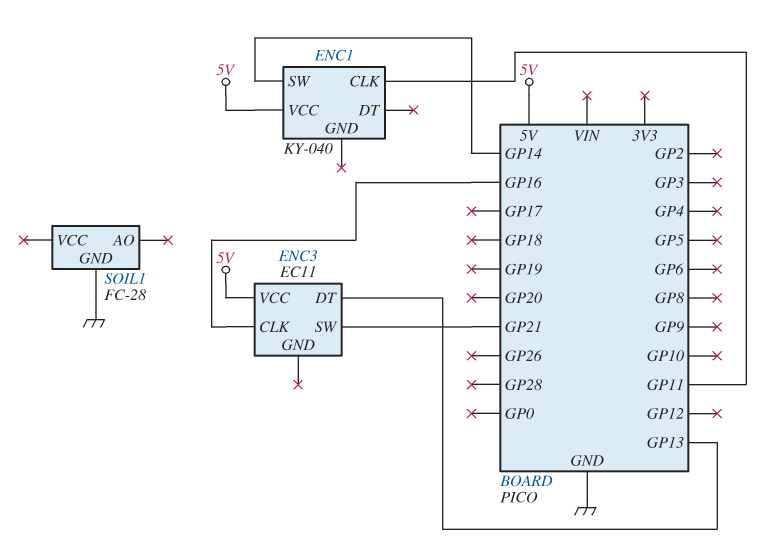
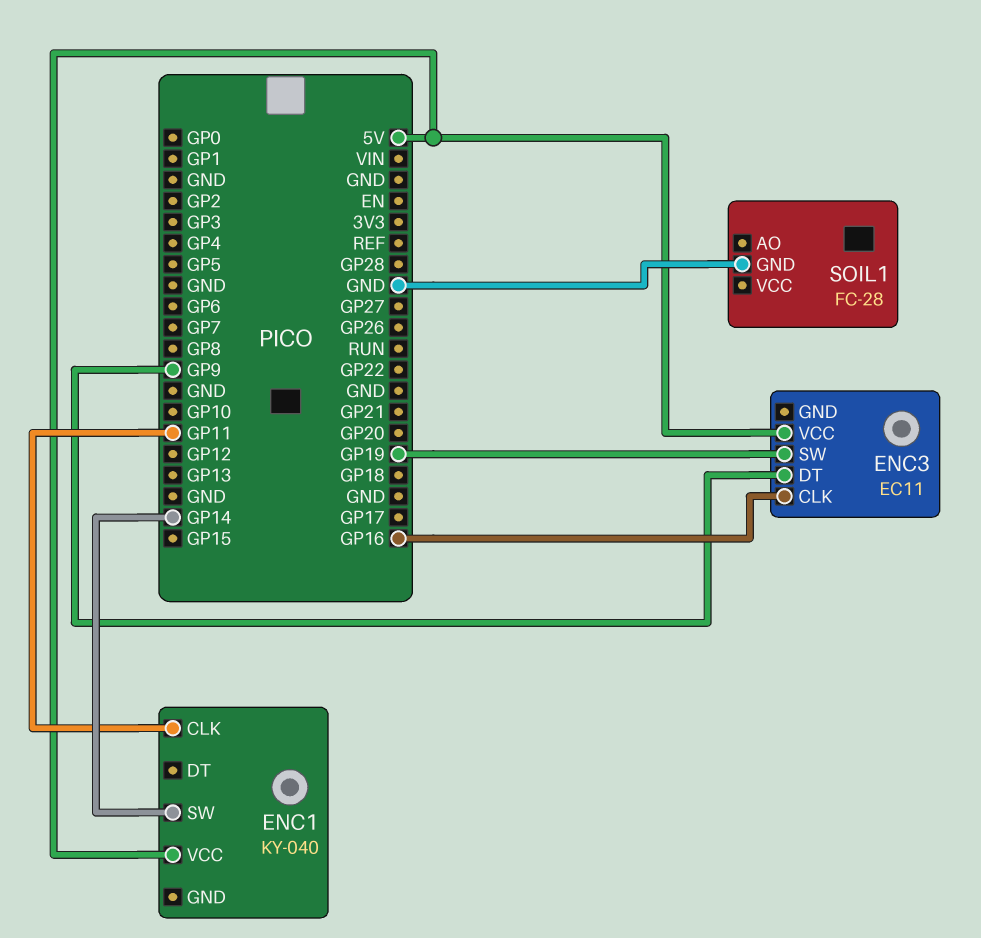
ENC3 pin DT: GP13 -> GP9
ENC3 pin SW: GP21 -> GP19

